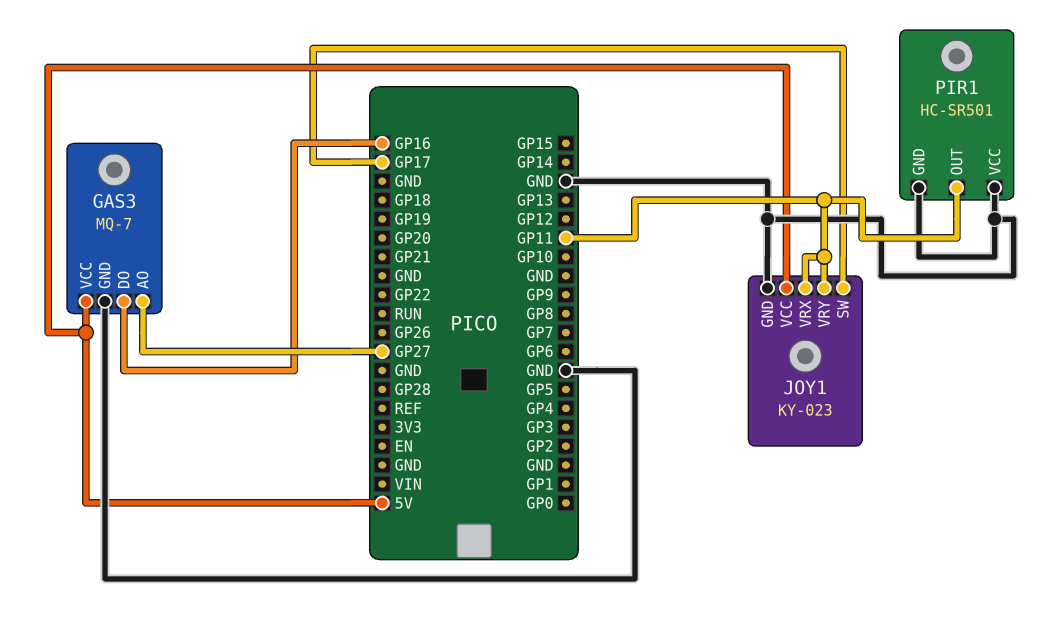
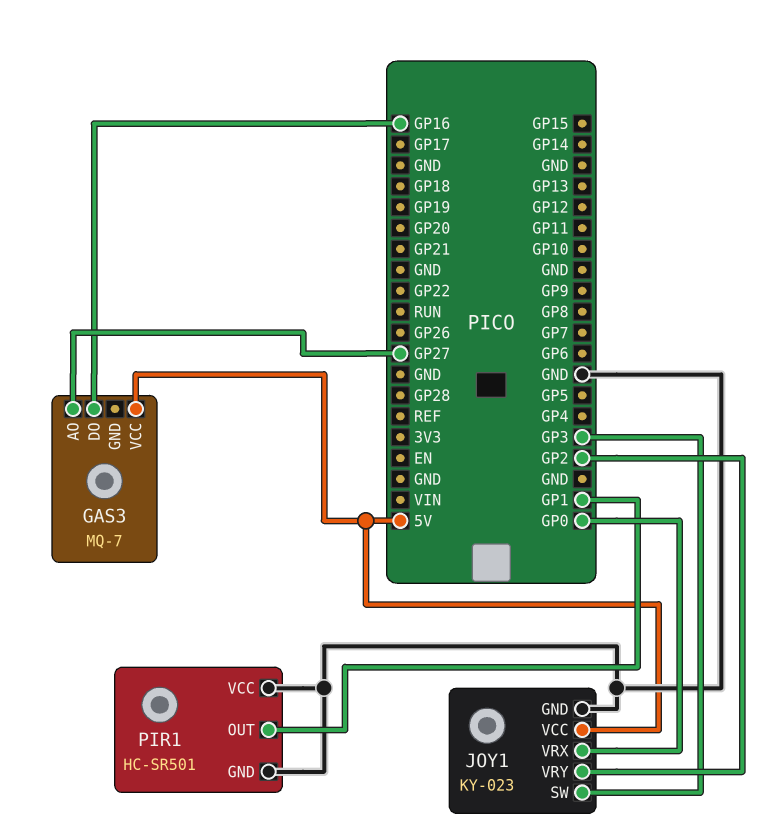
GAS3 pin GND: GND -> none
JOY1 pin SW: GP17 -> GP3
JOY1 pin VRX: GP11 -> GP0
JOY1 pin VRY: GP11 -> GP2
PIR1 pin OUT: GP11 -> GP1

